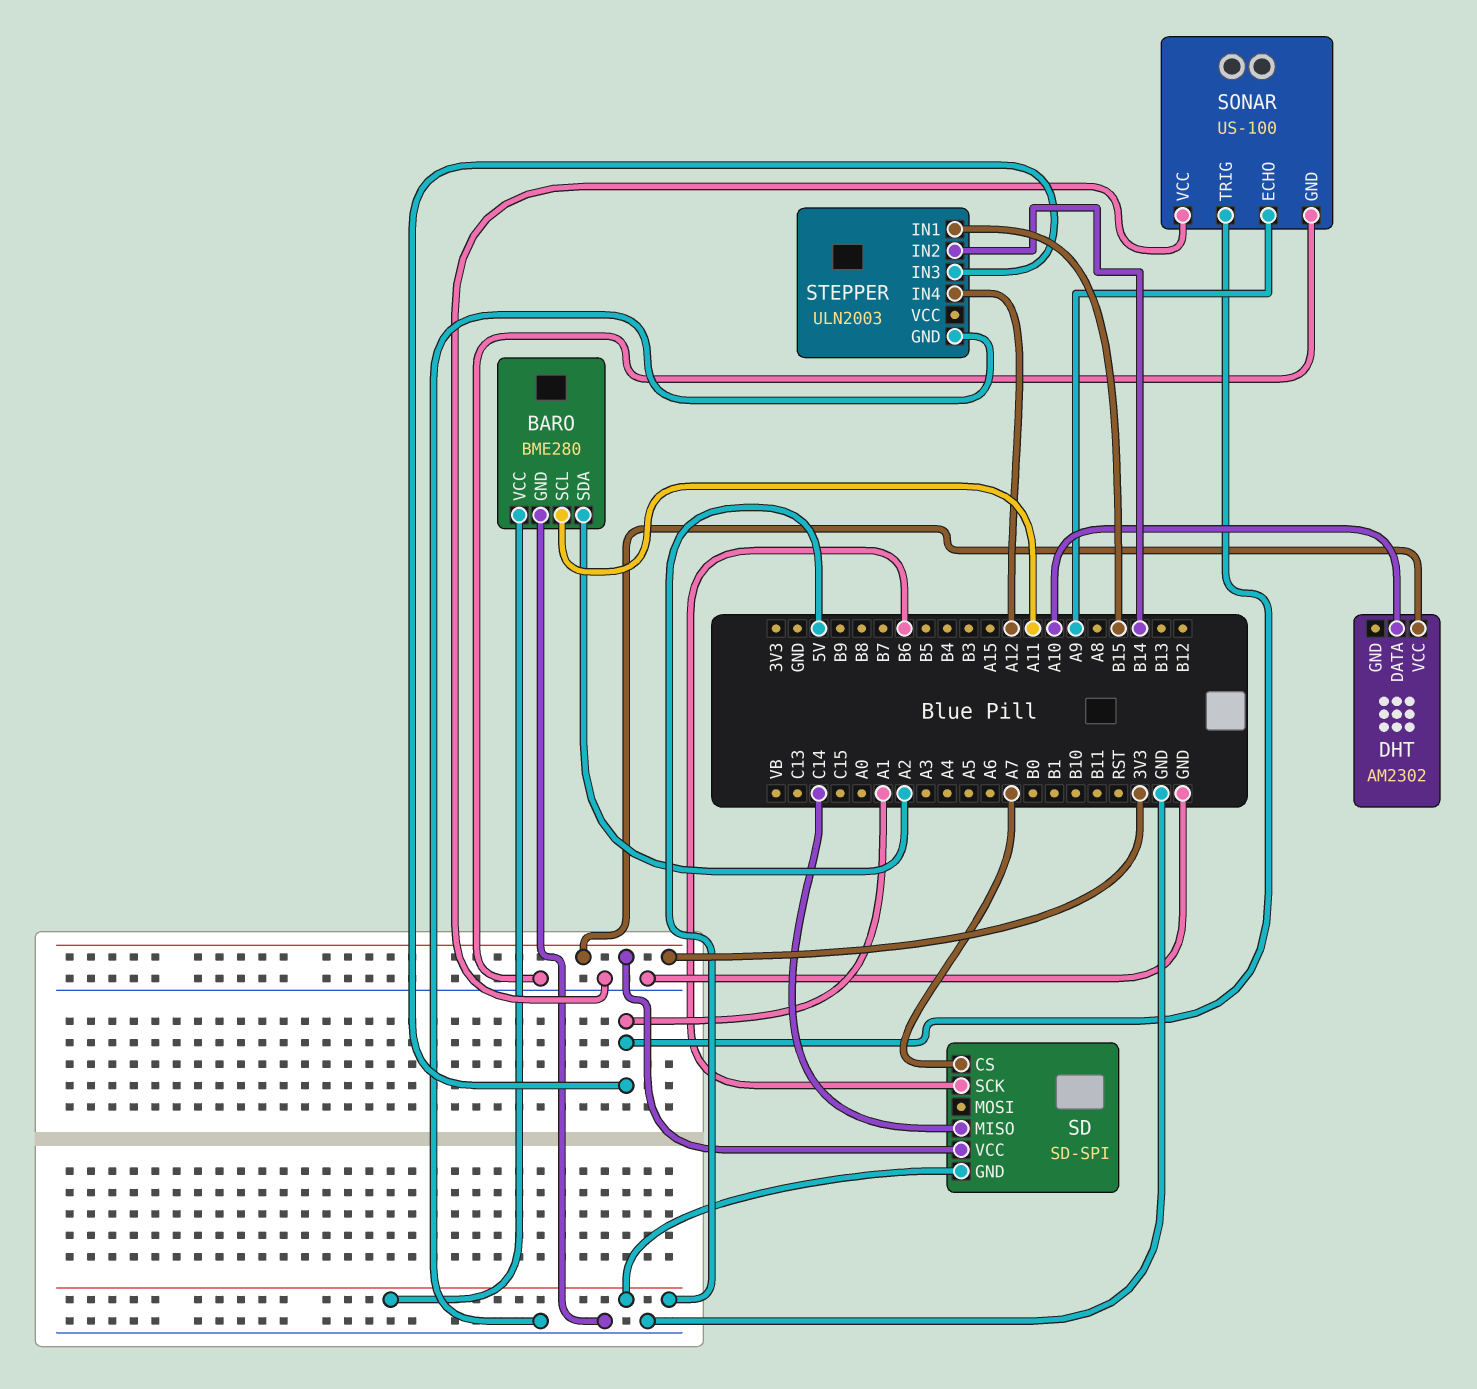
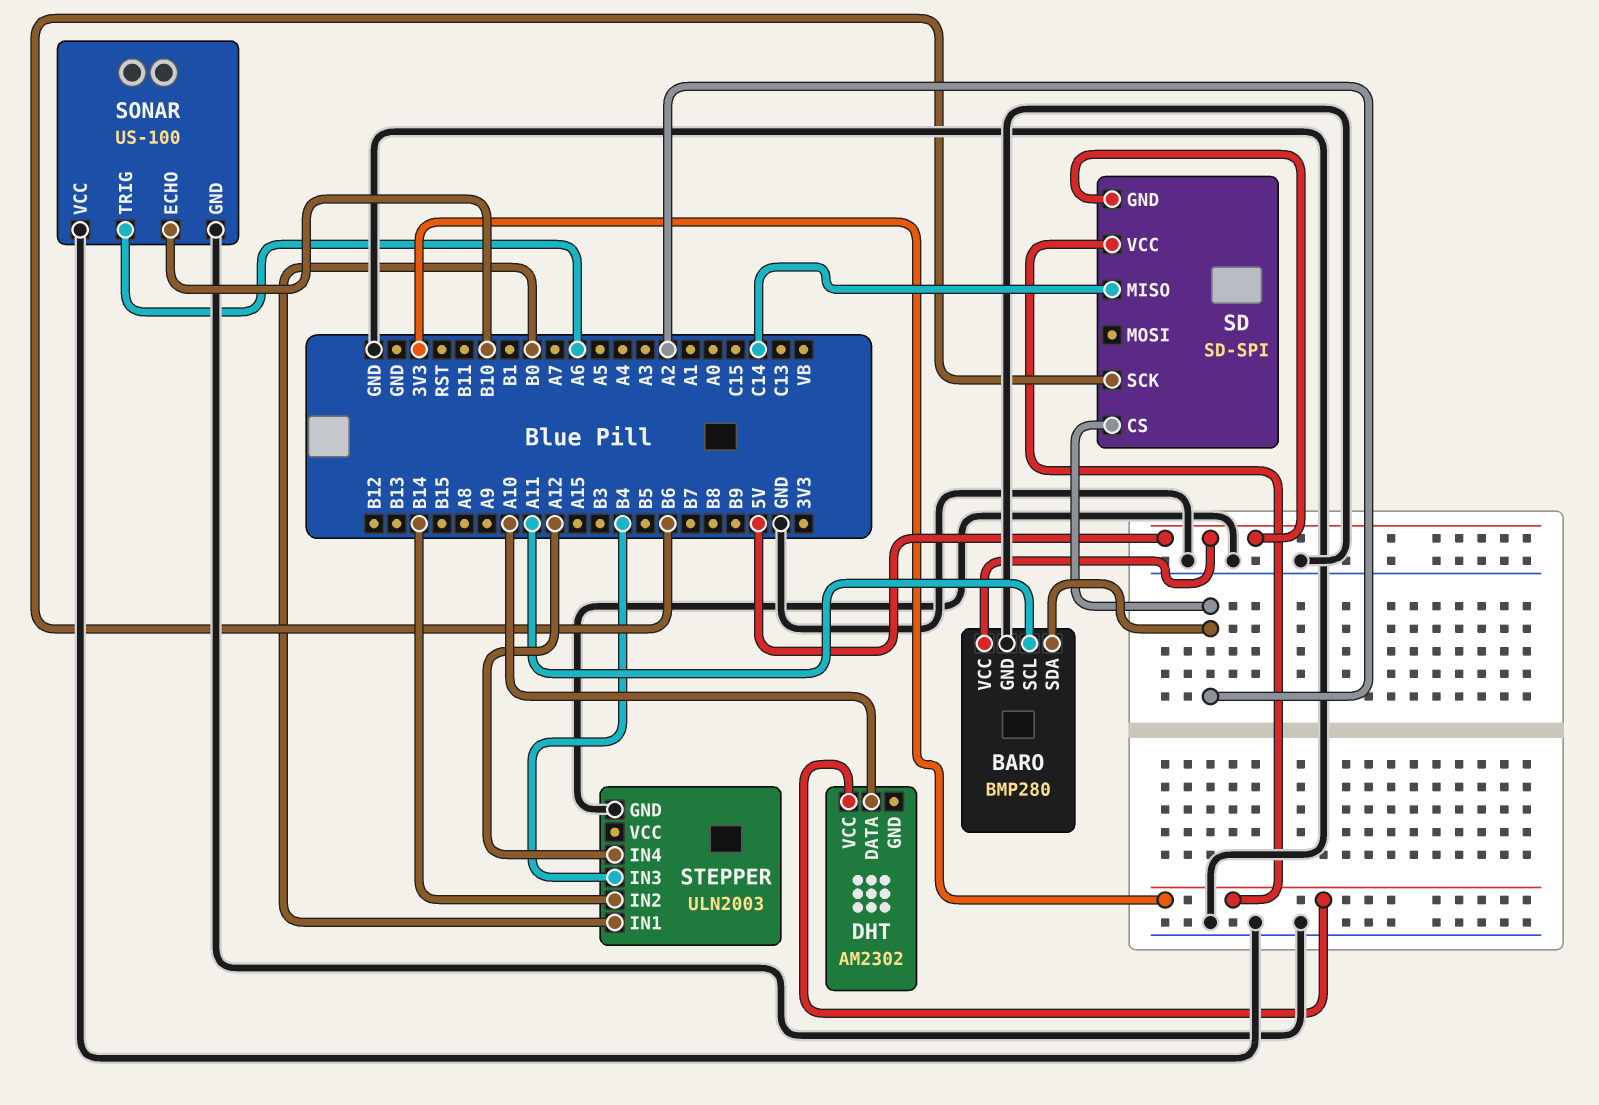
BARO: BME280 -> BMP280
SD pin CS: A7 -> A2
SONAR pin ECHO: A9 -> B10
SONAR pin TRIG: A1 -> A6
STEPPER pin IN1: B15 -> B0
STEPPER pin IN3: A1 -> B4

